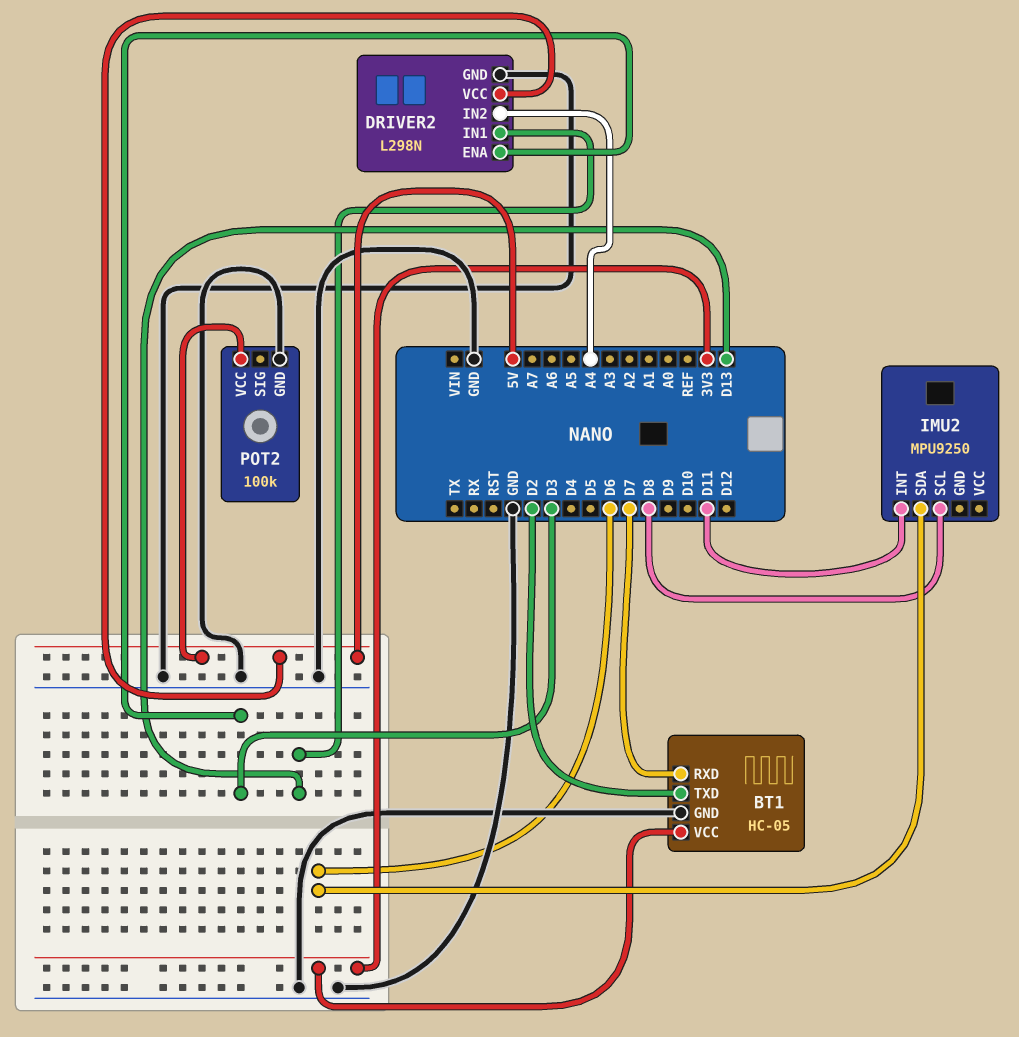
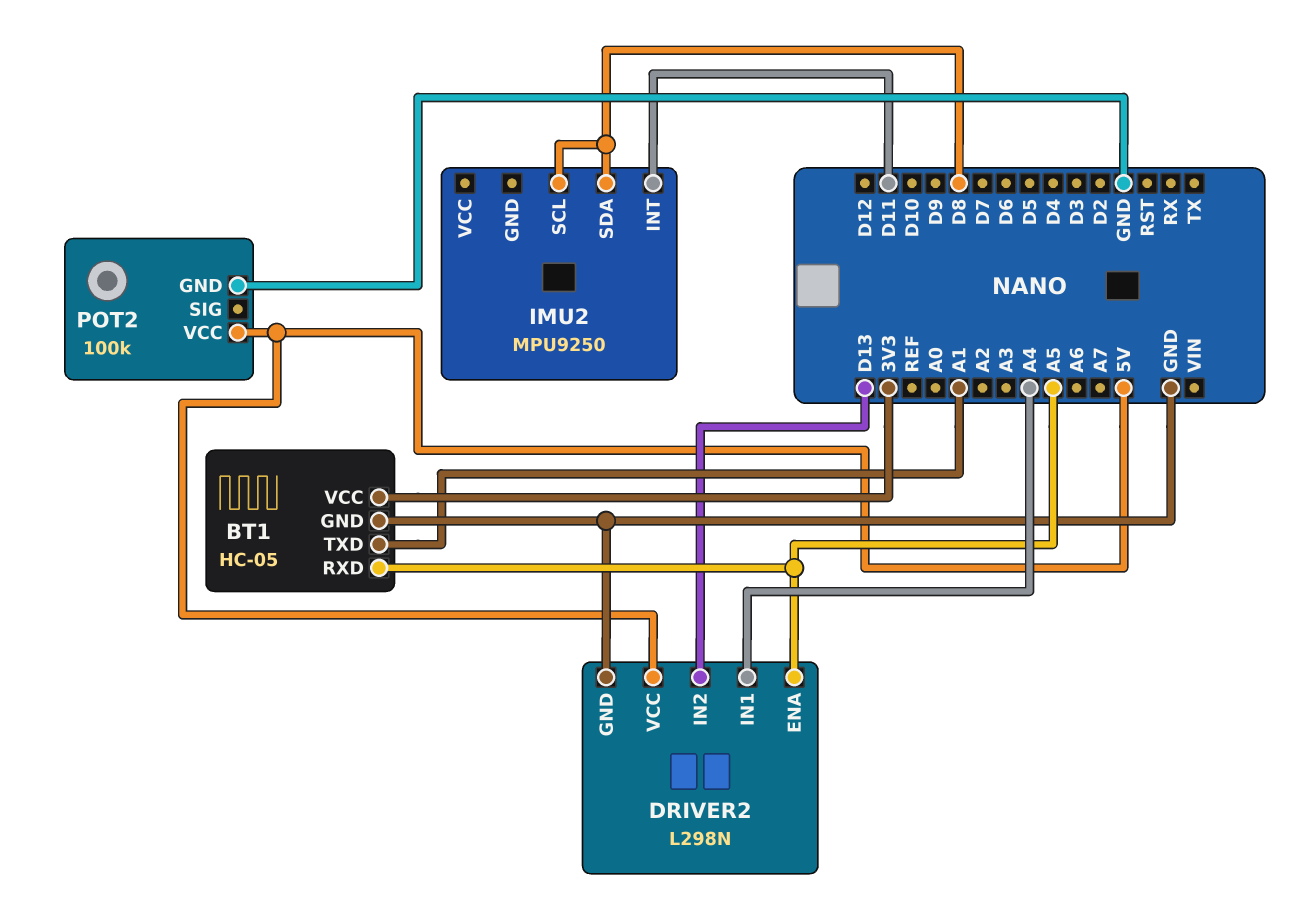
BT1 pin RXD: D7 -> A5
BT1 pin TXD: D2 -> A1
DRIVER2 pin ENA: D3 -> A5
DRIVER2 pin IN1: D13 -> A4
DRIVER2 pin IN2: A4 -> D13
IMU2 pin SDA: D6 -> D8

